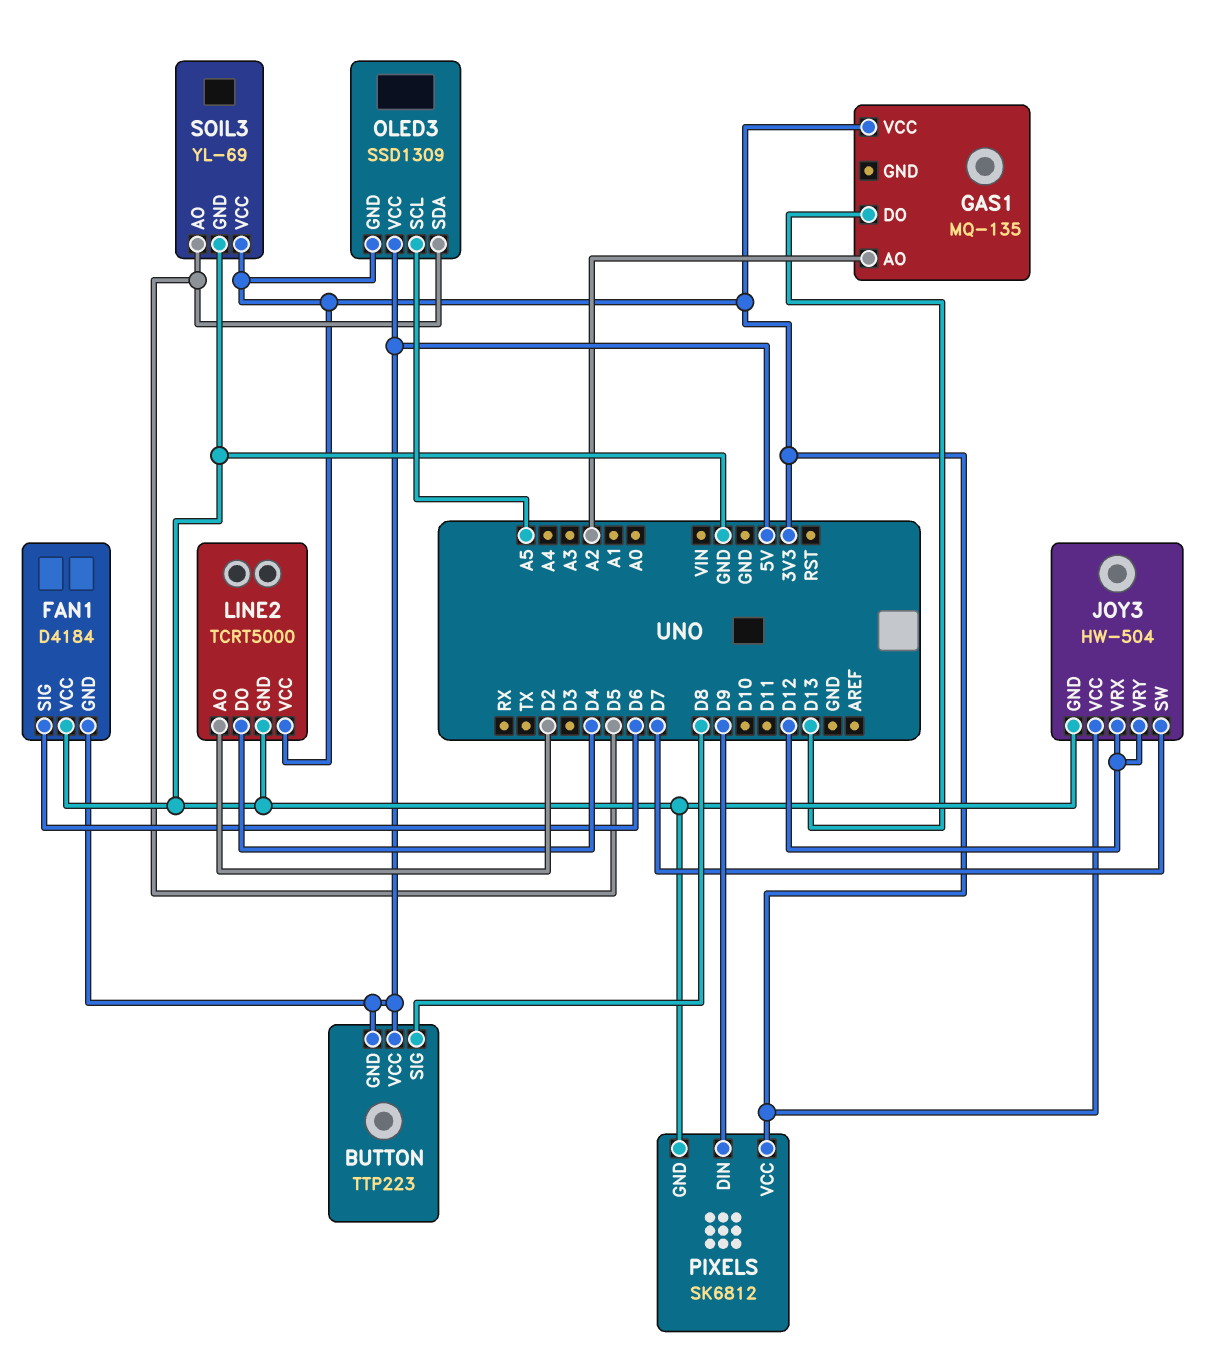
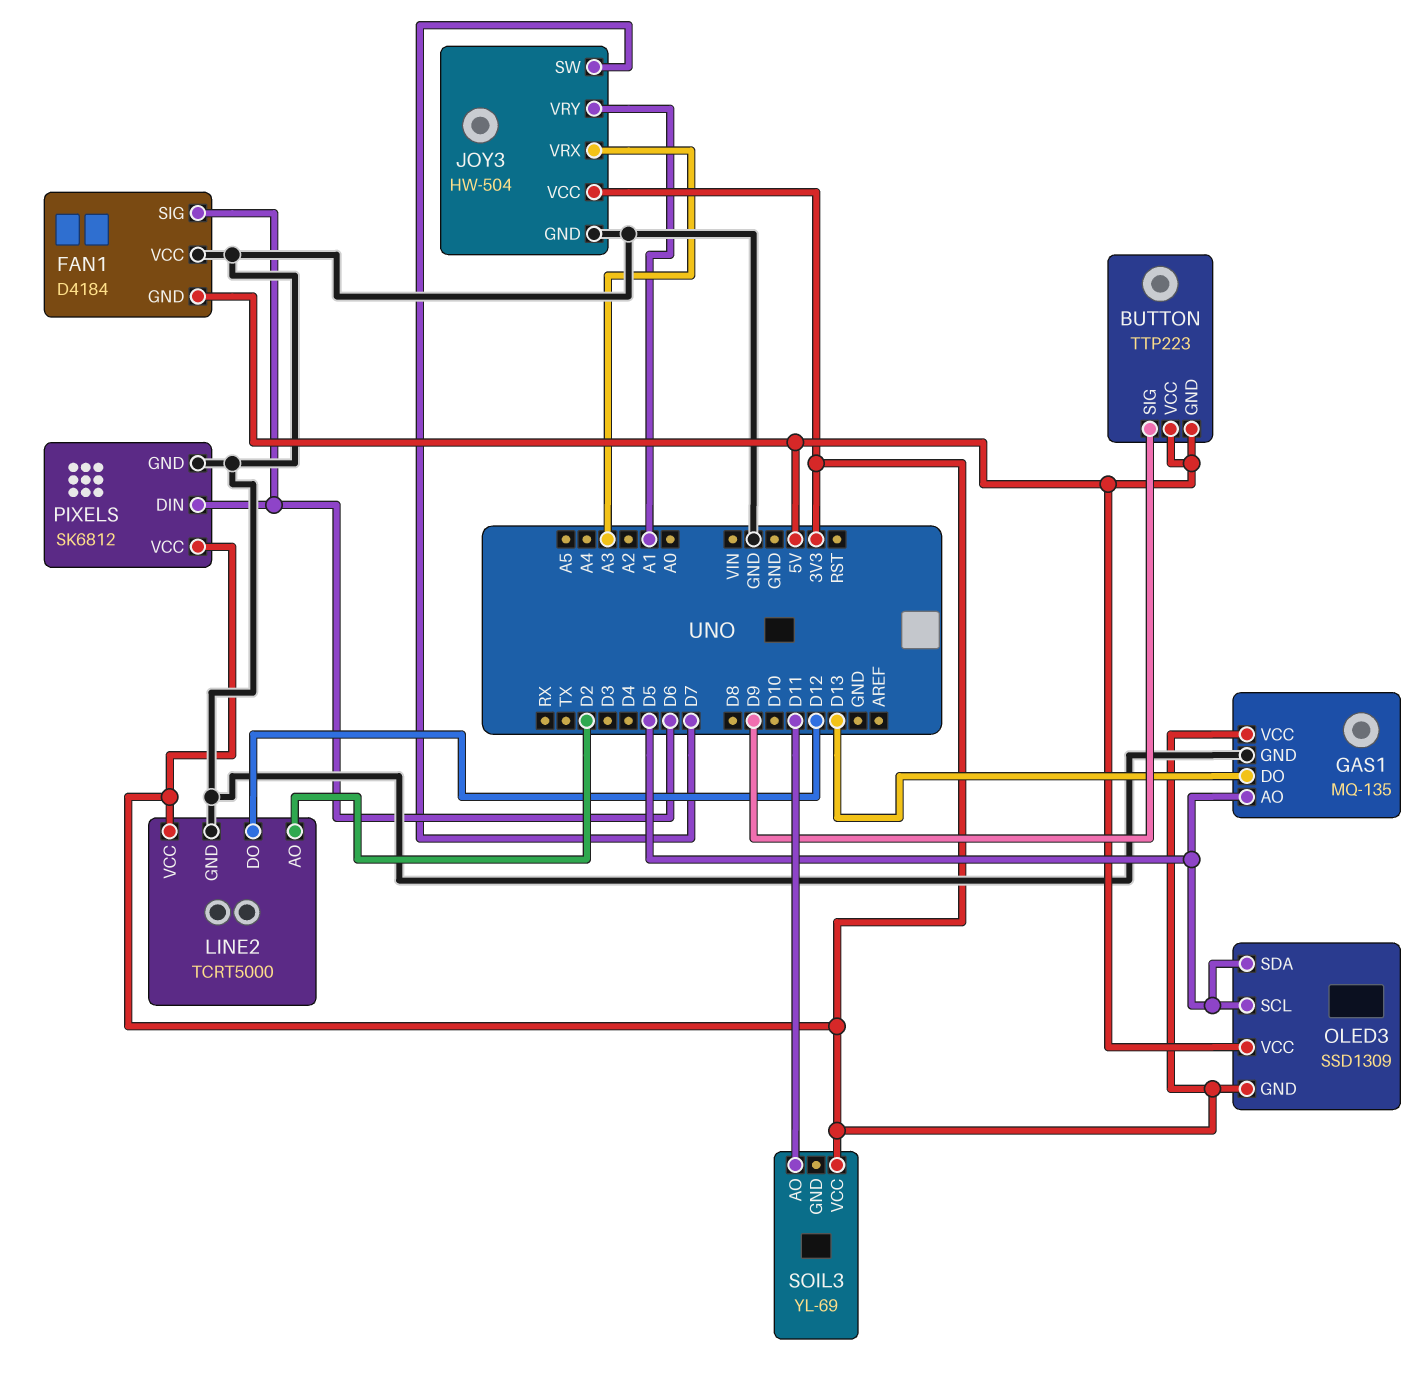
BUTTON pin SIG: D8 -> D9
GAS1 pin AO: A2 -> D5
GAS1 pin GND: none -> GND
JOY3 pin VRX: D12 -> A3
JOY3 pin VRY: D12 -> A1
LINE2 pin DO: D4 -> D12
OLED3 pin SCL: A5 -> D5
PIXELS pin DIN: D9 -> D6
SOIL3 pin AO: D5 -> D11
SOIL3 pin GND: GND -> none

